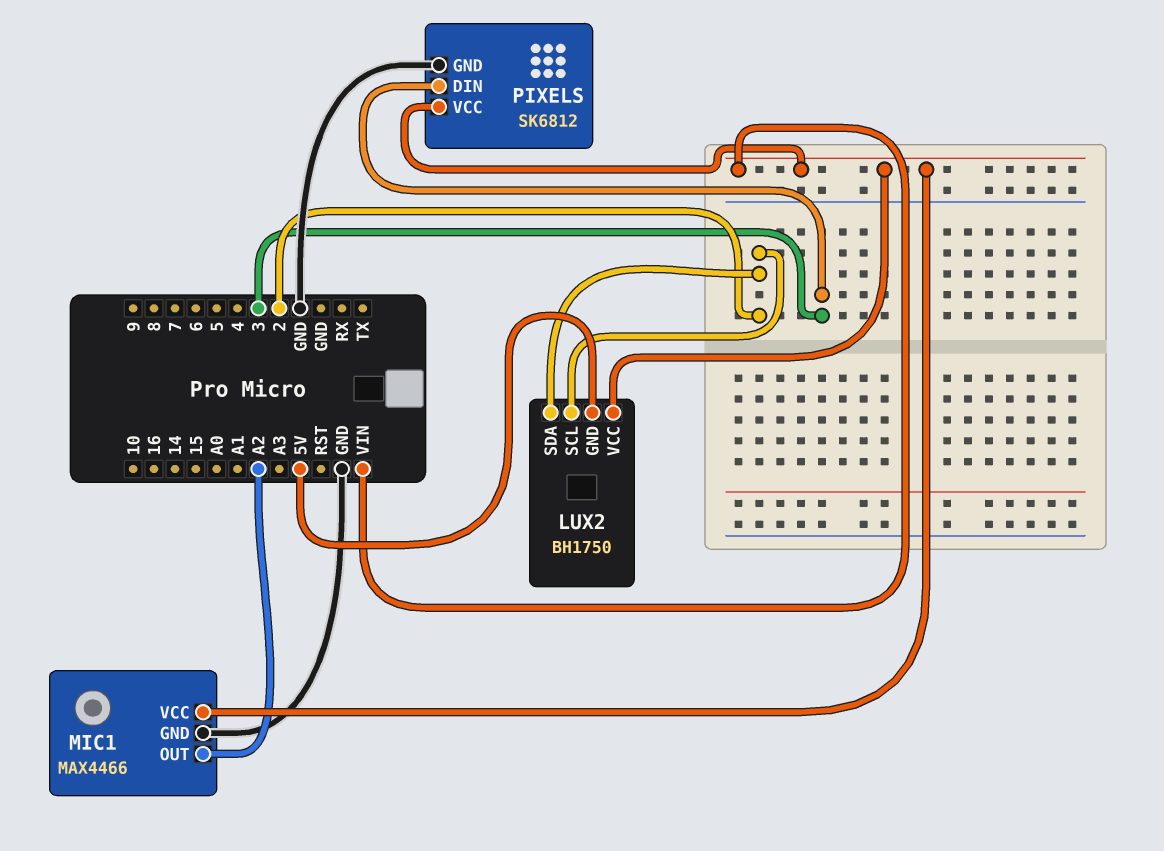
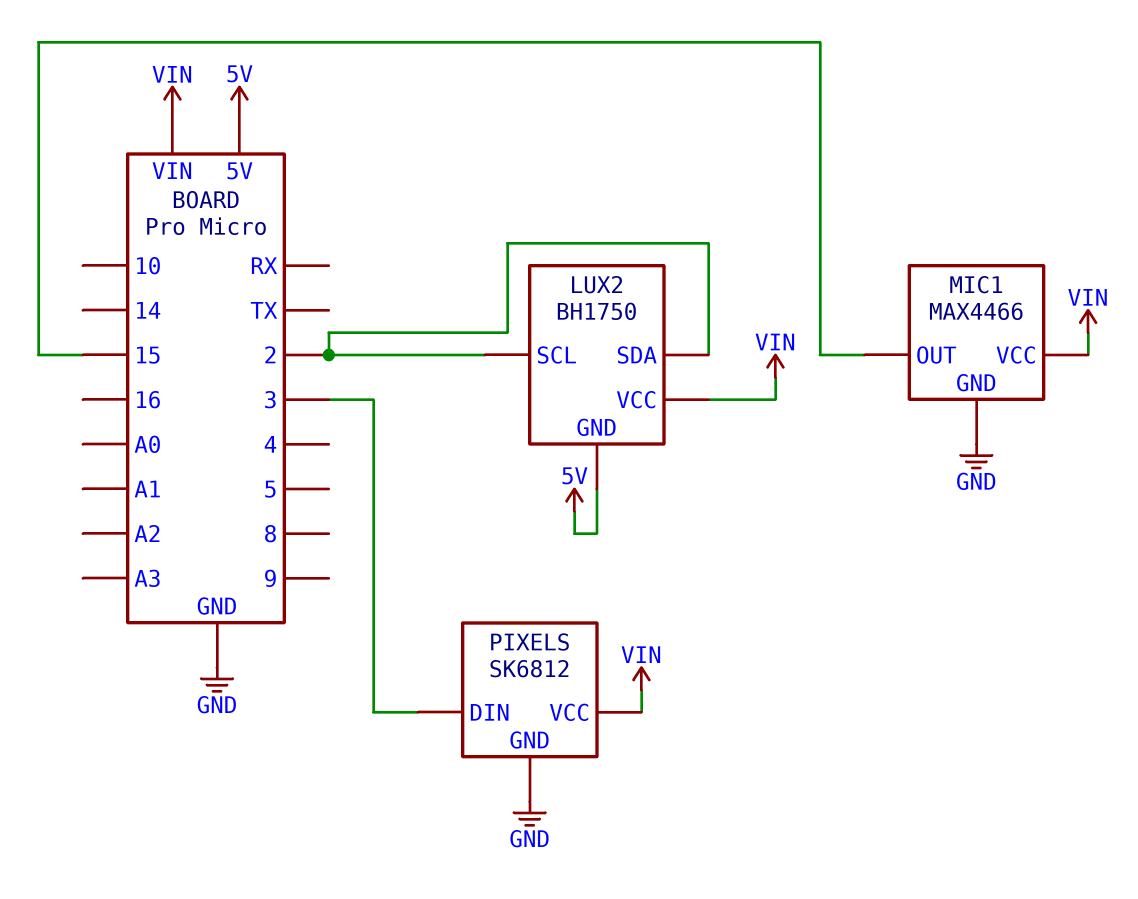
MIC1 pin OUT: A2 -> 15

